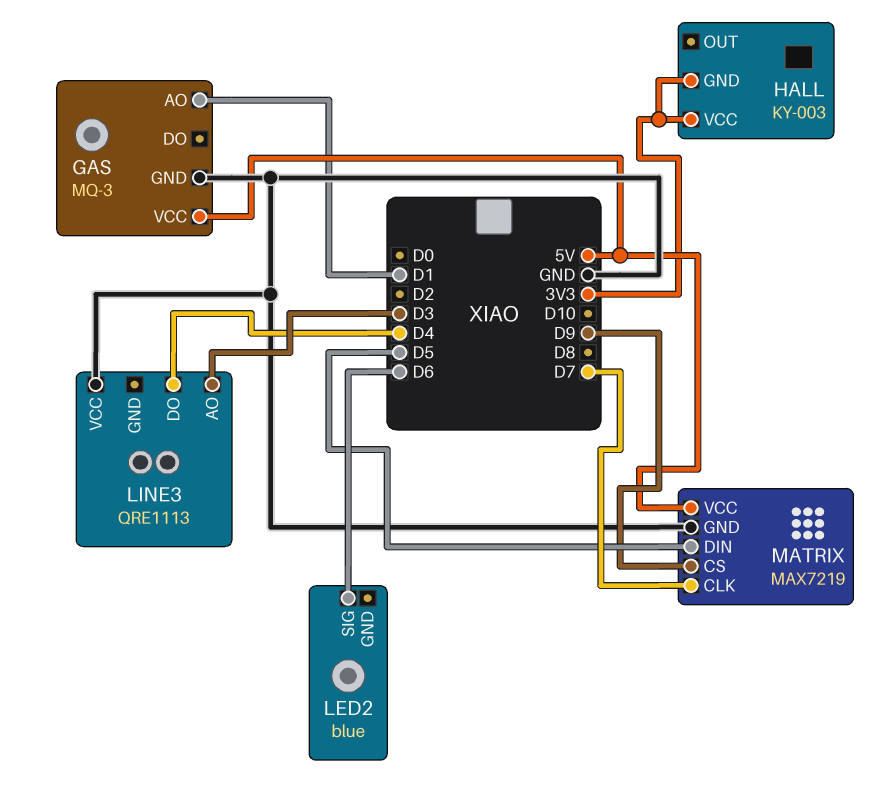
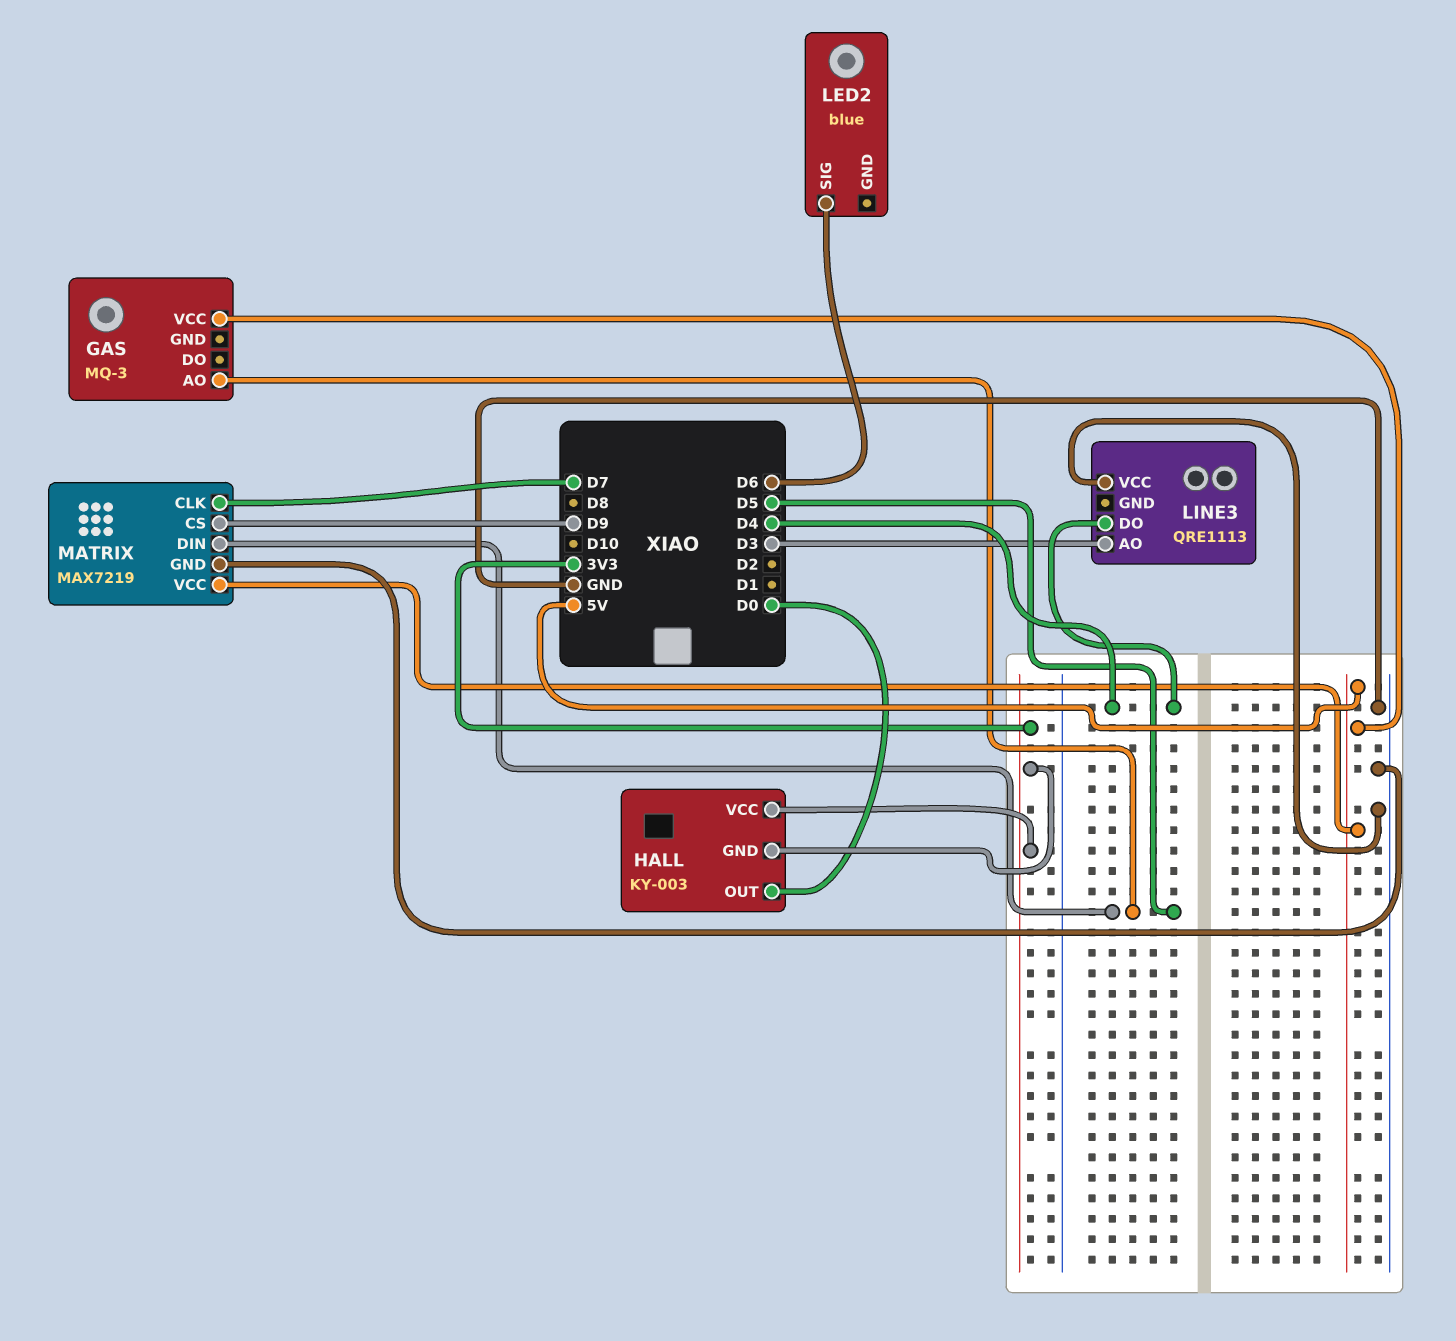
GAS pin AO: D1 -> D5
GAS pin GND: GND -> none
HALL pin OUT: none -> D0

